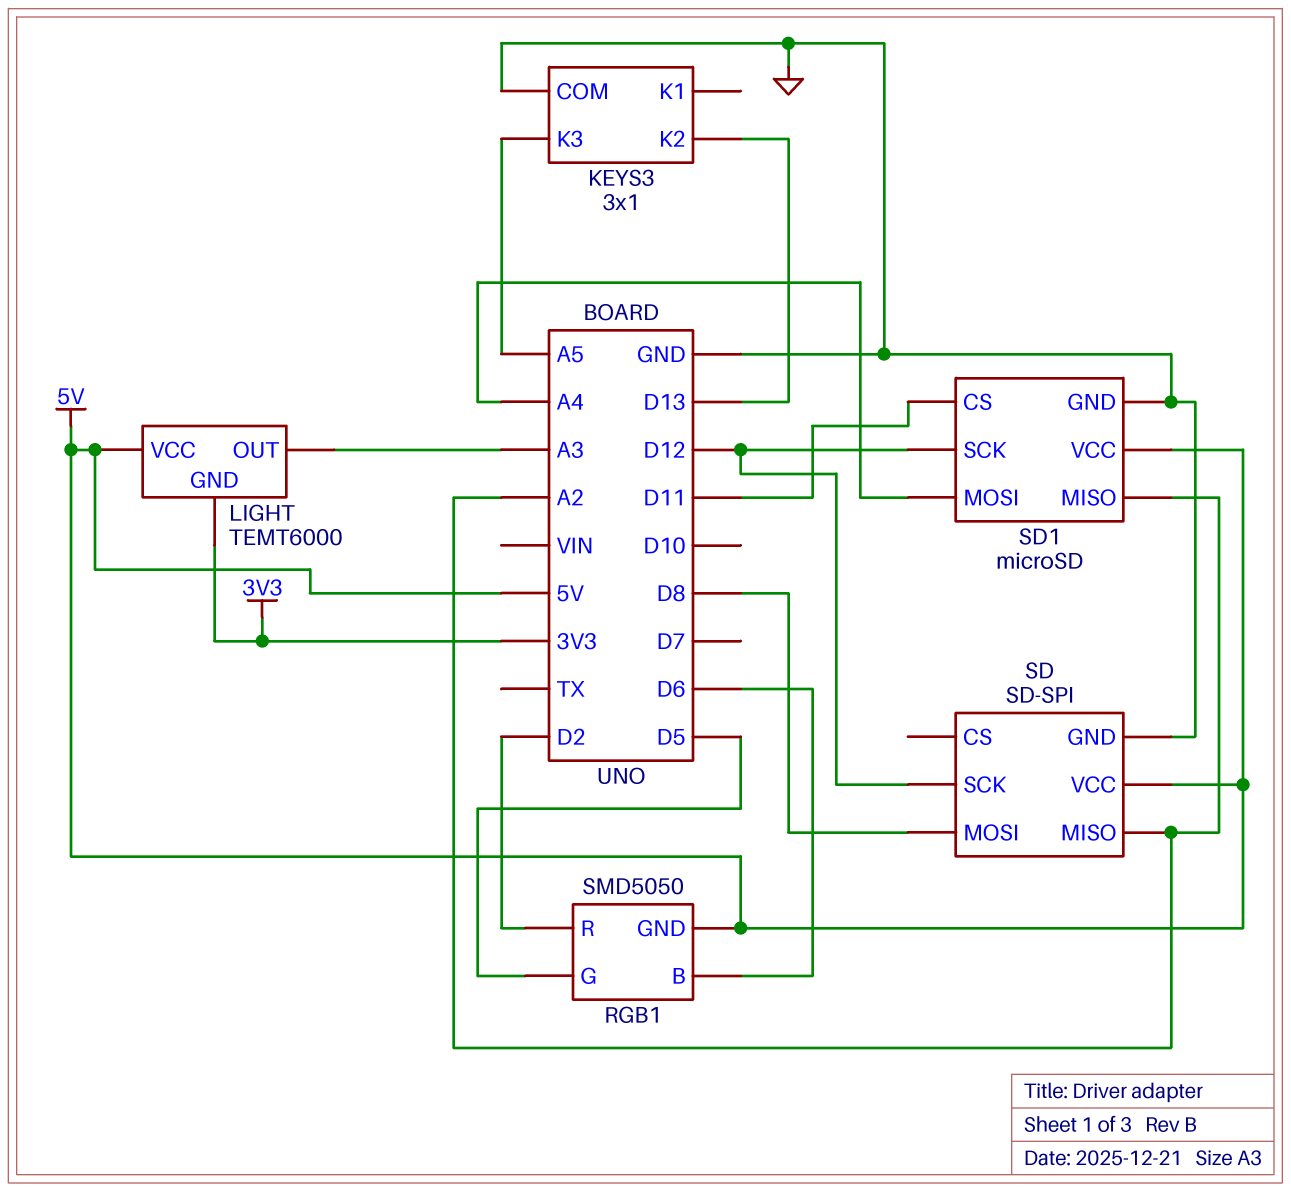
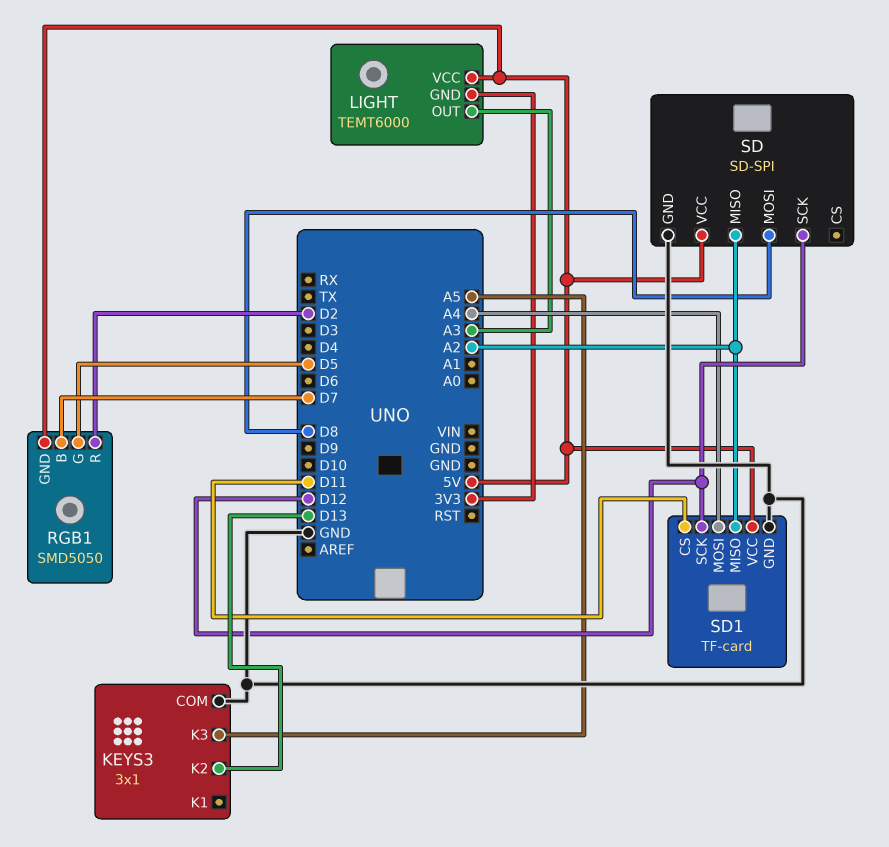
RGB1 pin B: D6 -> D7
SD1: microSD -> TF-card

